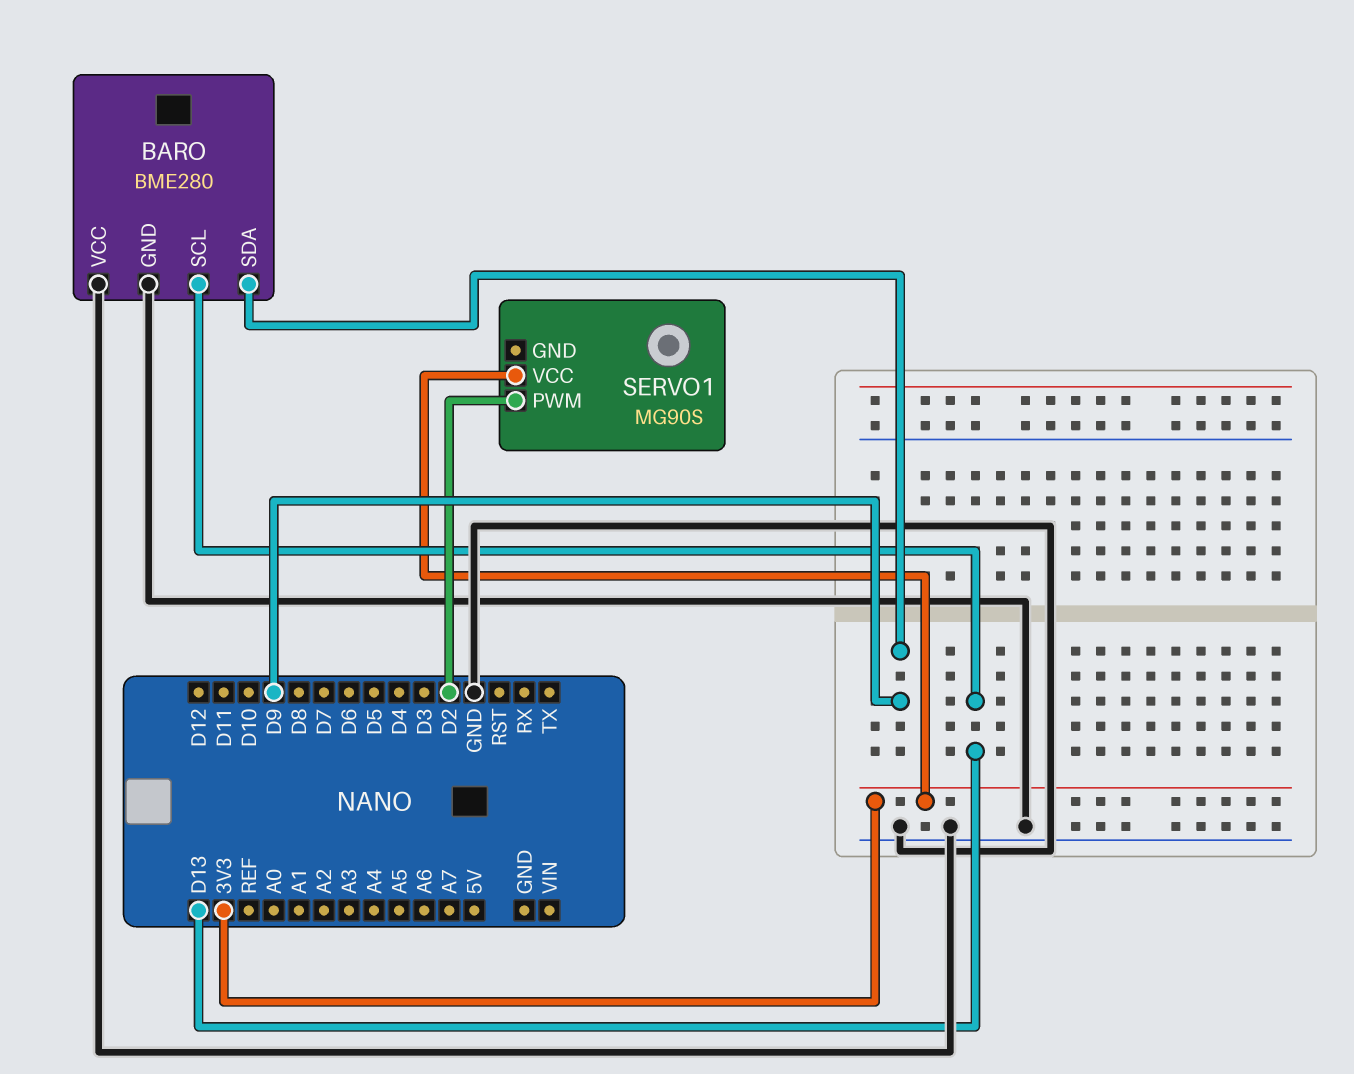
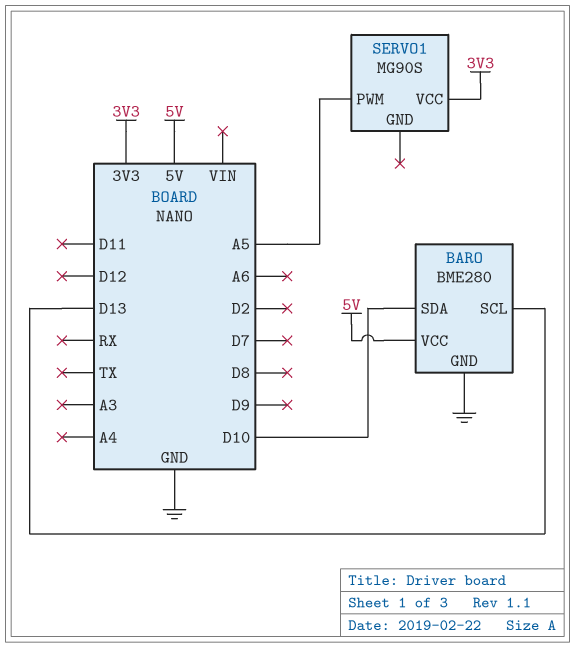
BARO pin SDA: D9 -> D10
BARO pin VCC: GND -> 5V
SERVO1 pin PWM: D2 -> A5

